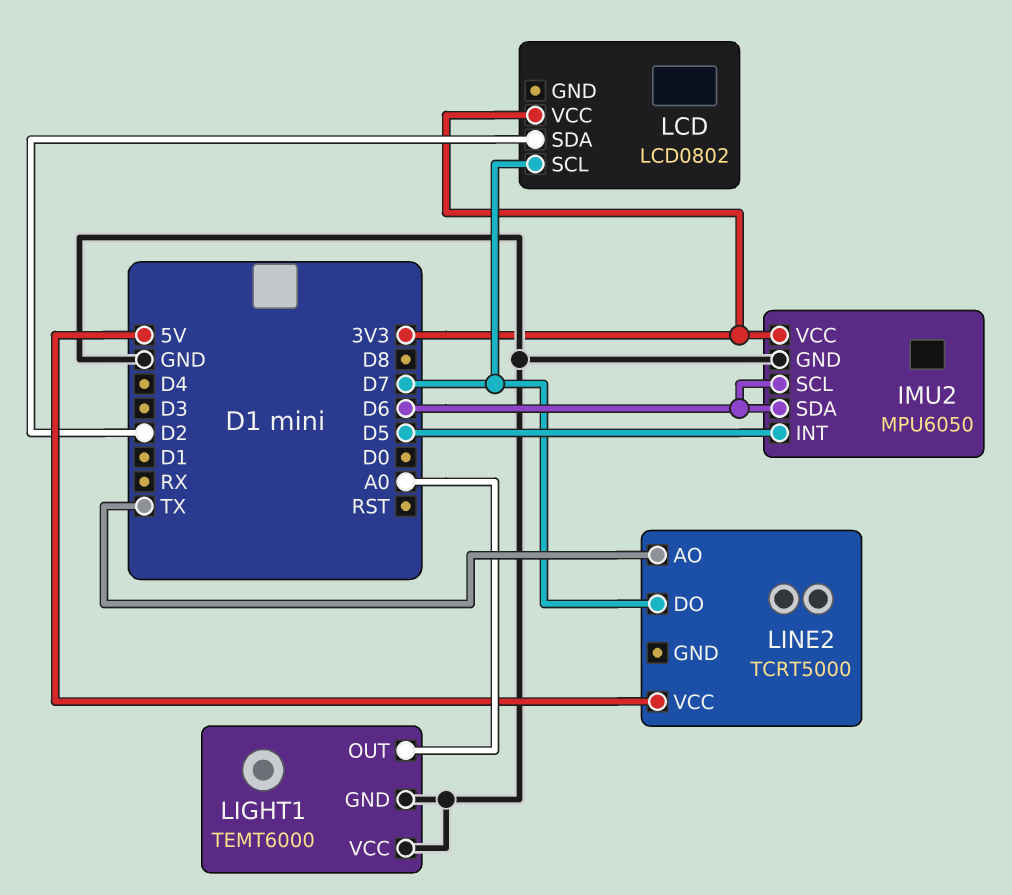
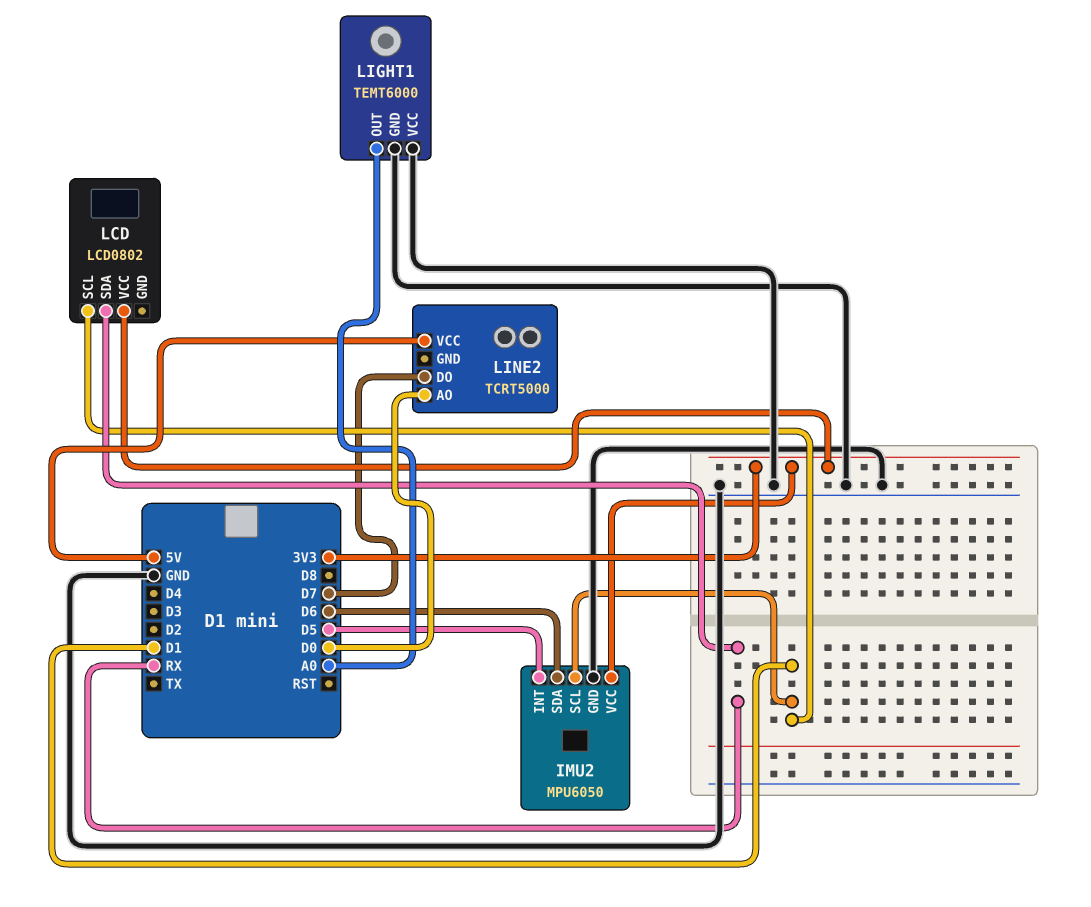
IMU2 pin SCL: D6 -> D1
LCD pin SCL: D7 -> D1
LCD pin SDA: D2 -> RX
LINE2 pin AO: TX -> D0

